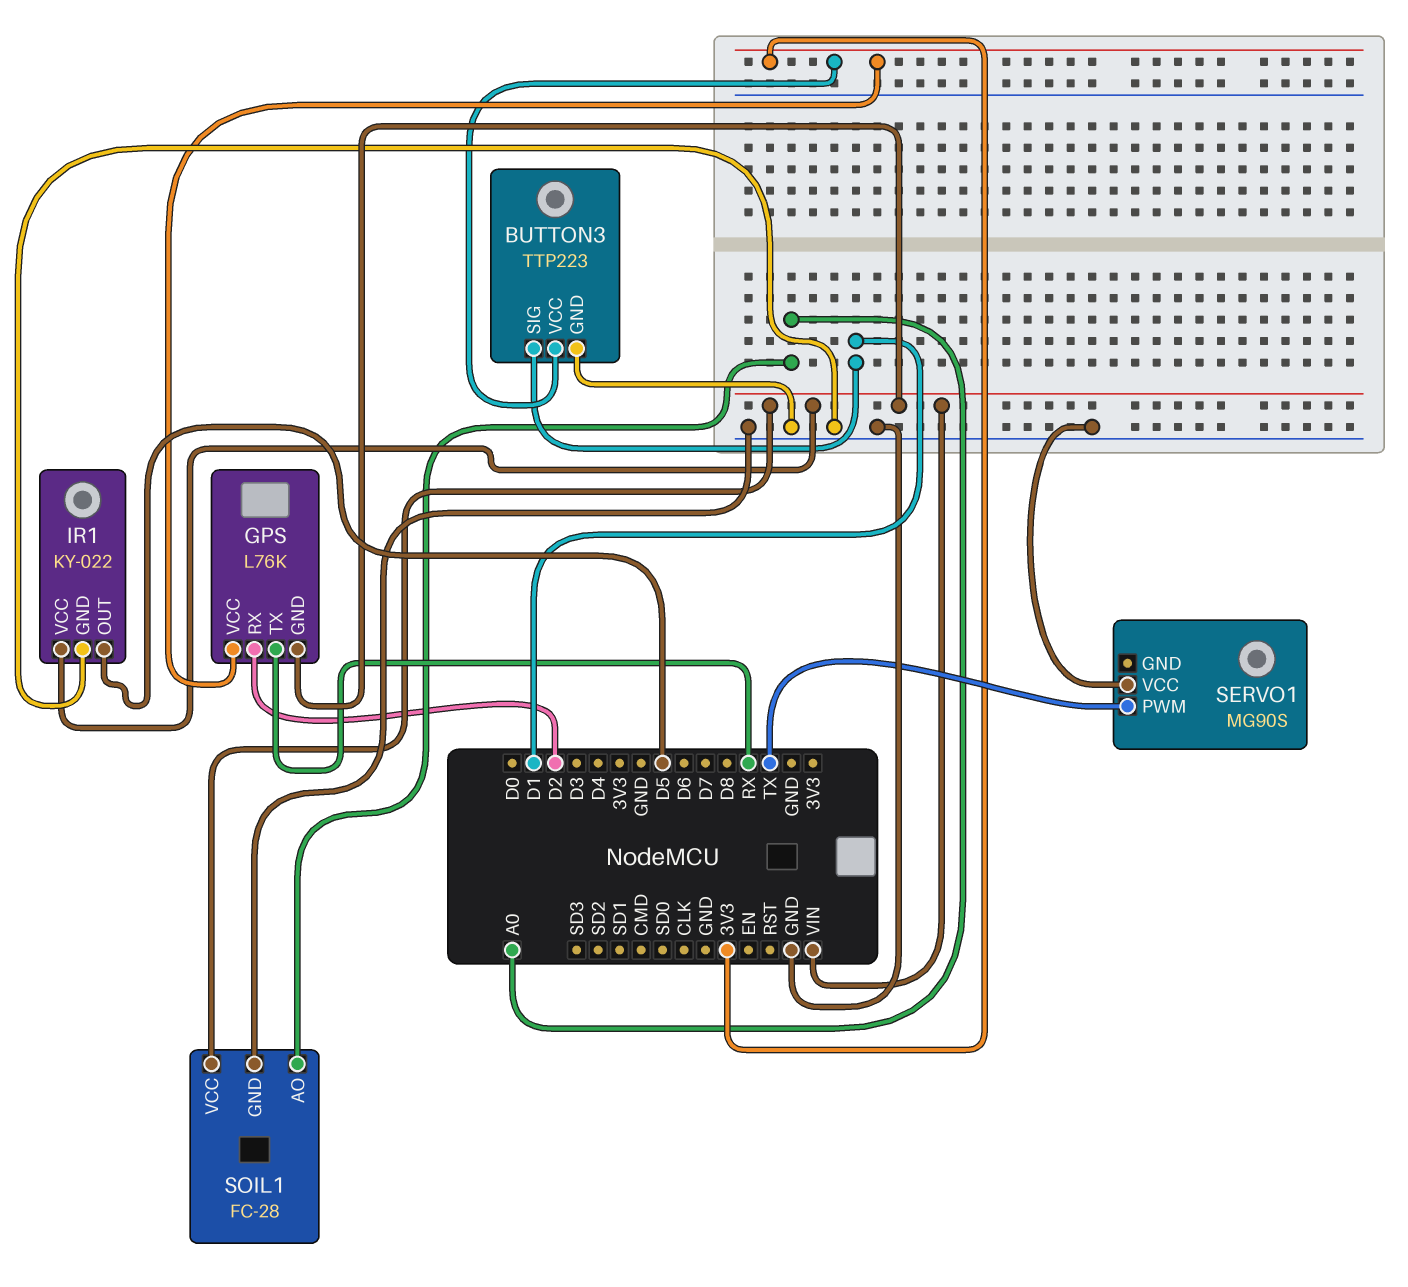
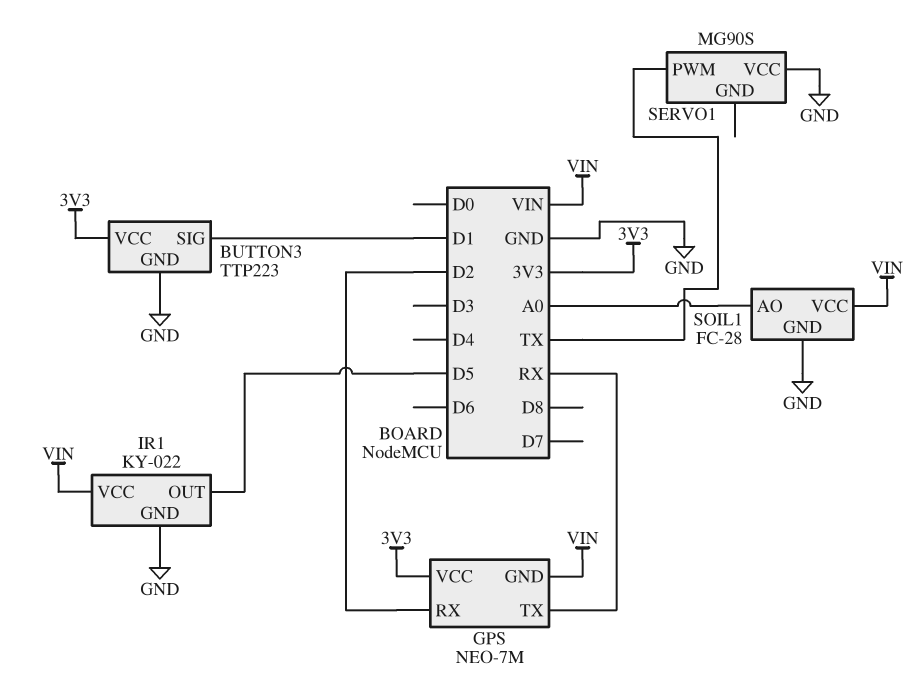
GPS: L76K -> NEO-7M

